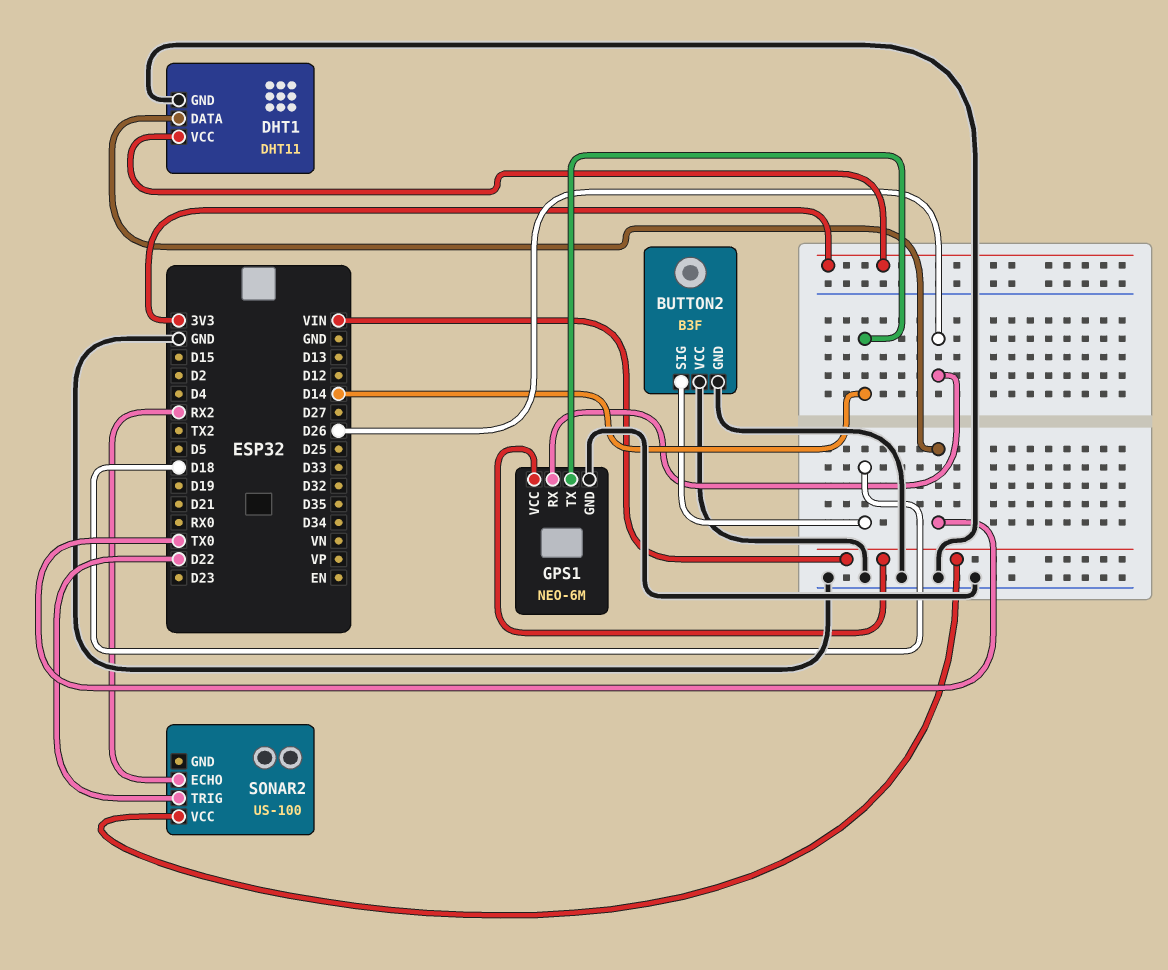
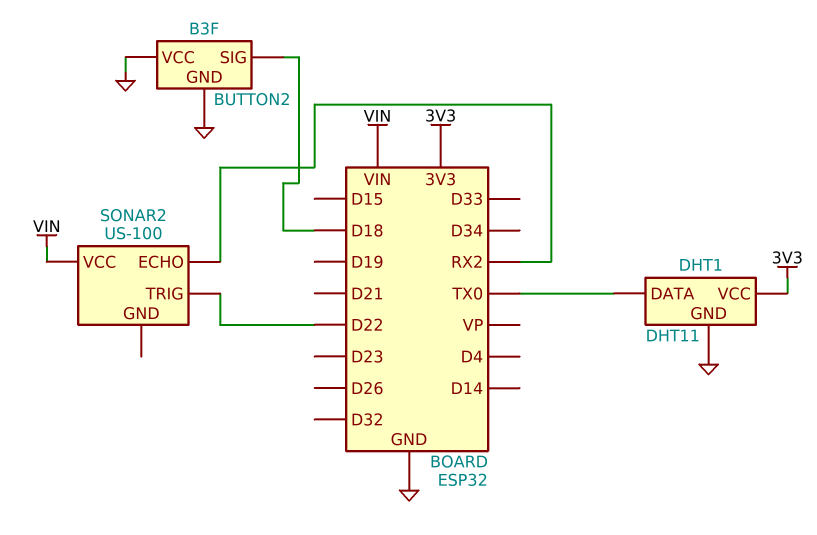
GPS1: NEO-6M -> none
GPS1 pin GND: GND -> none
GPS1 pin RX: D26 -> none
GPS1 pin TX: D14 -> none
GPS1 pin VCC: VIN -> none

